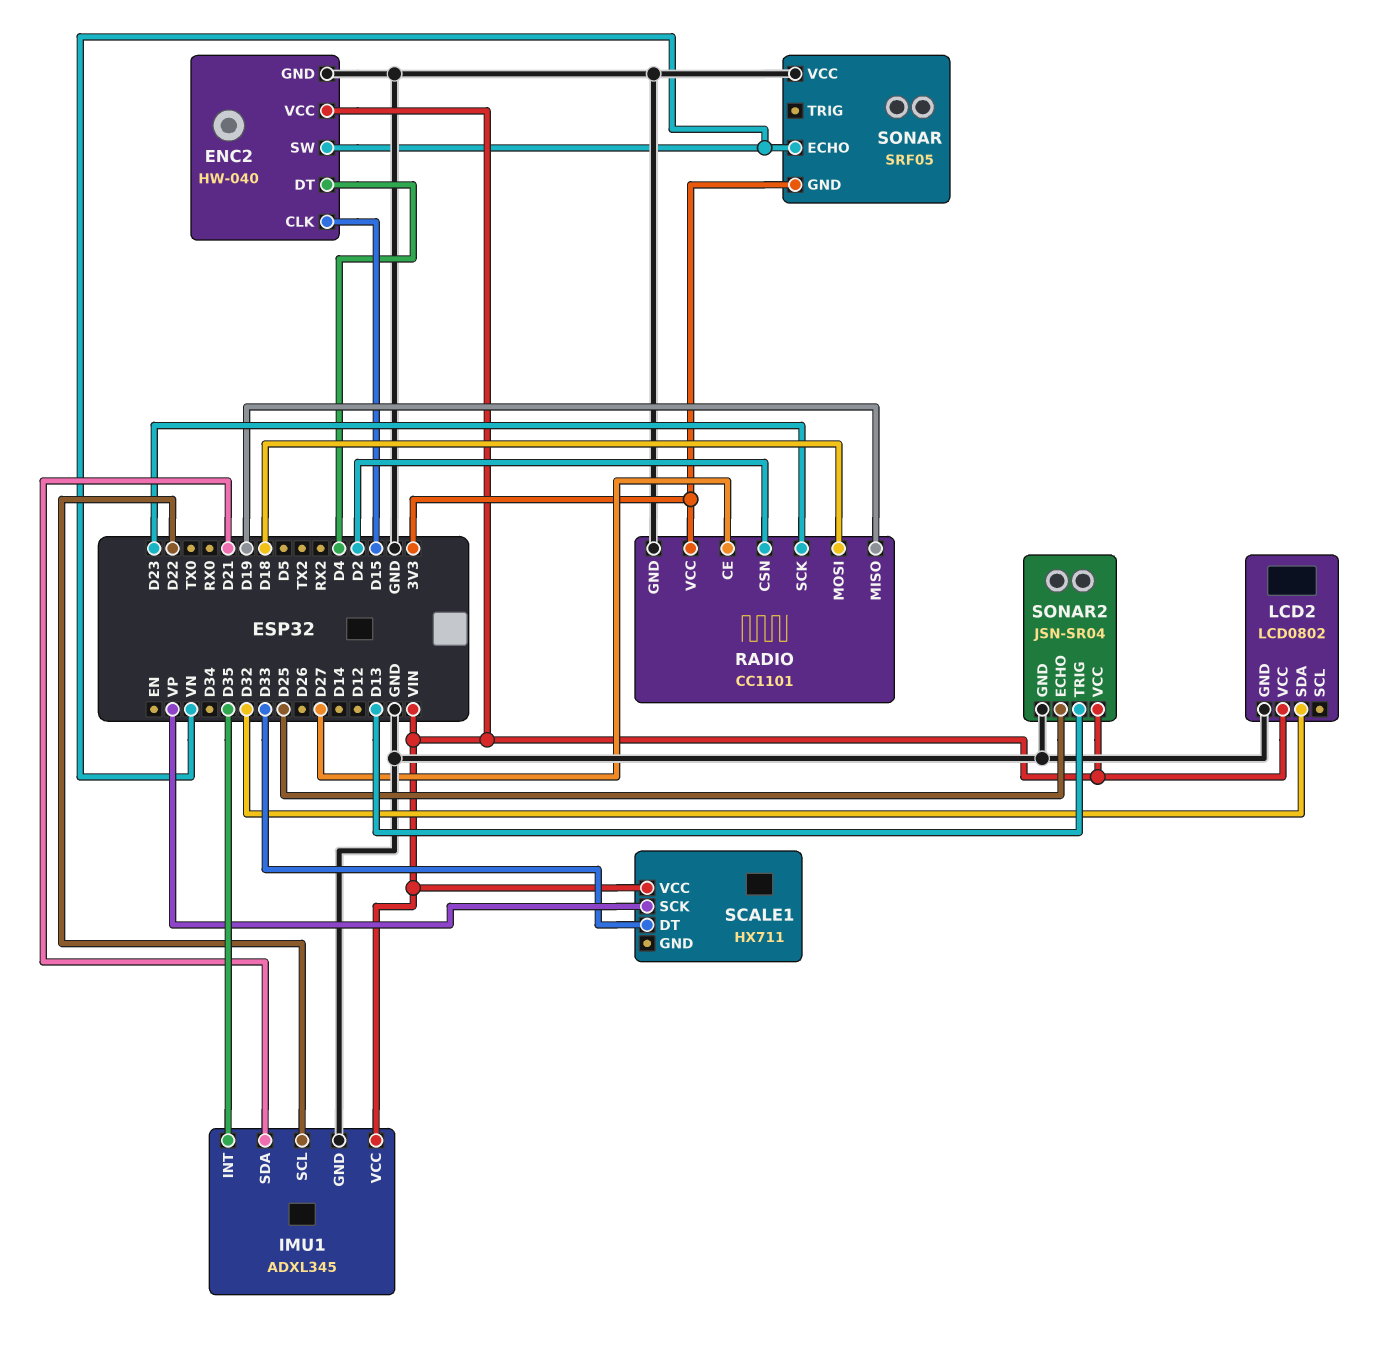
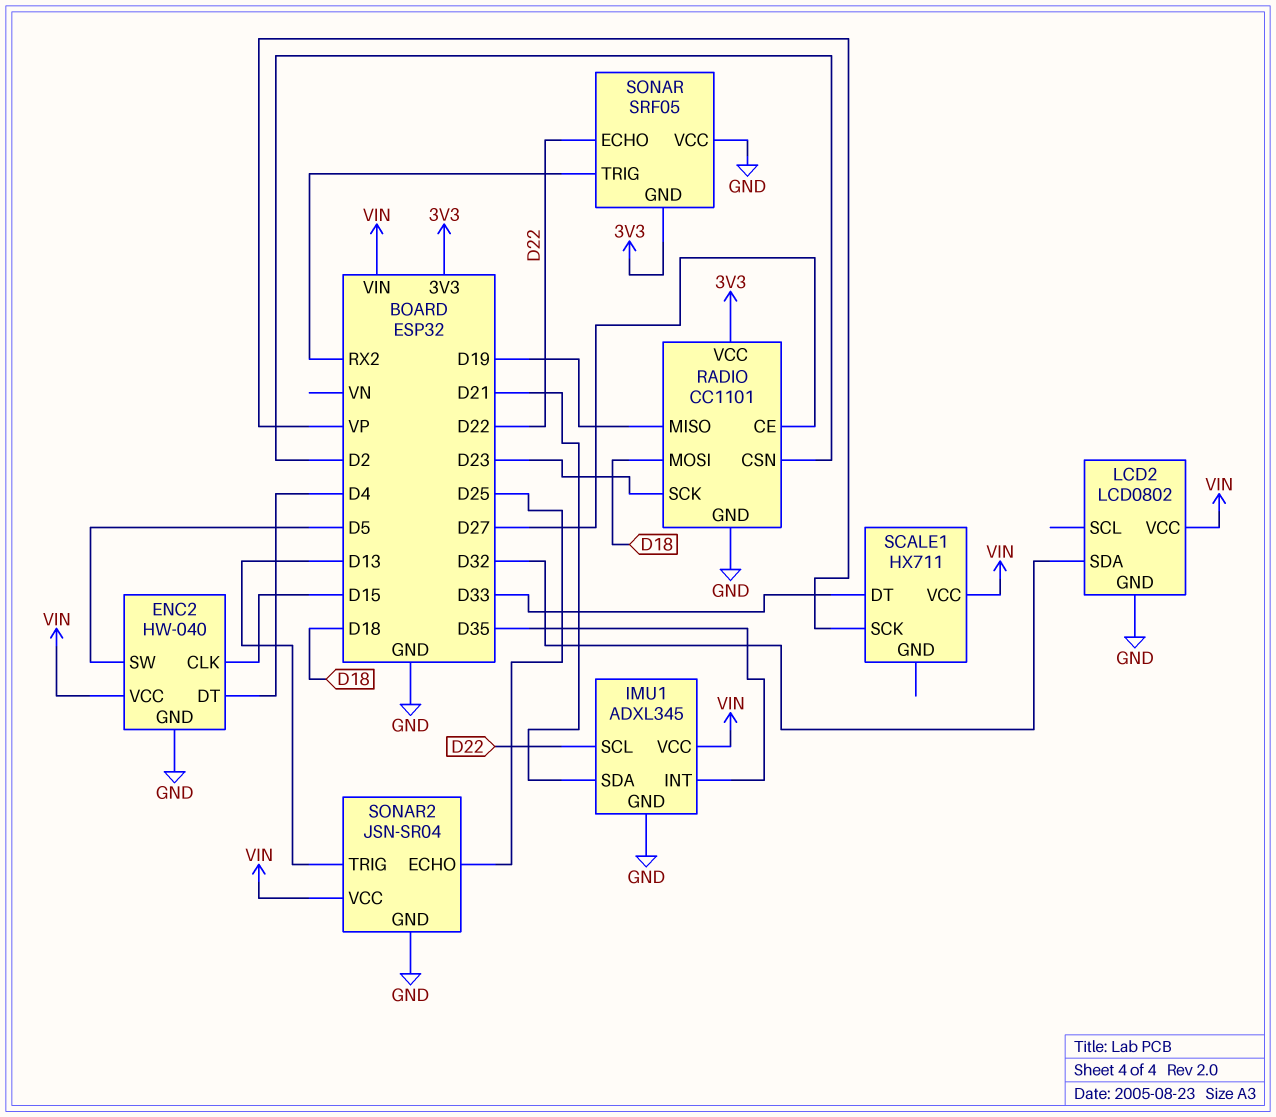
ENC2 pin SW: VN -> D5
SONAR pin ECHO: VN -> D22
SONAR pin TRIG: none -> RX2

